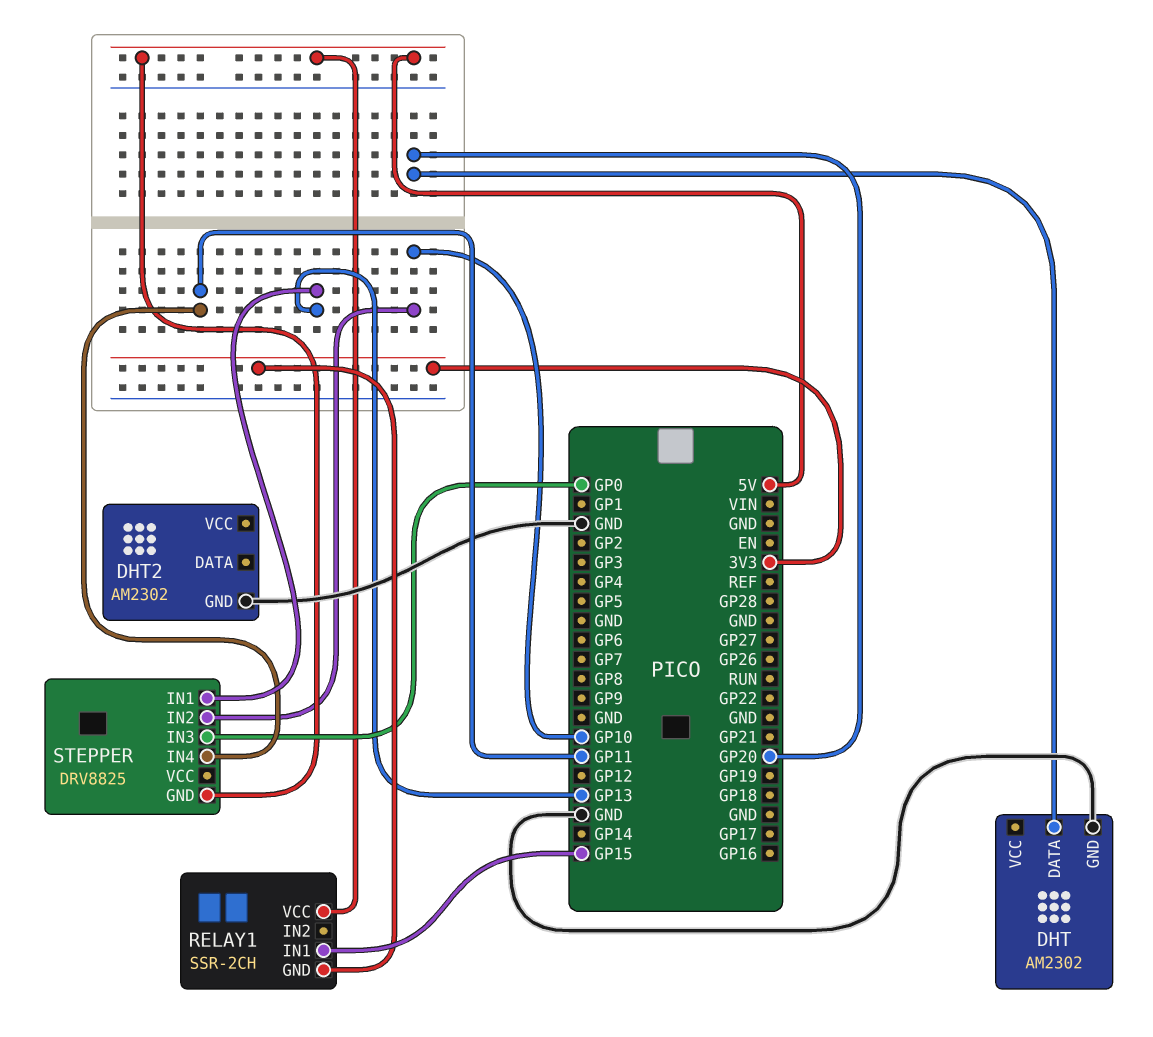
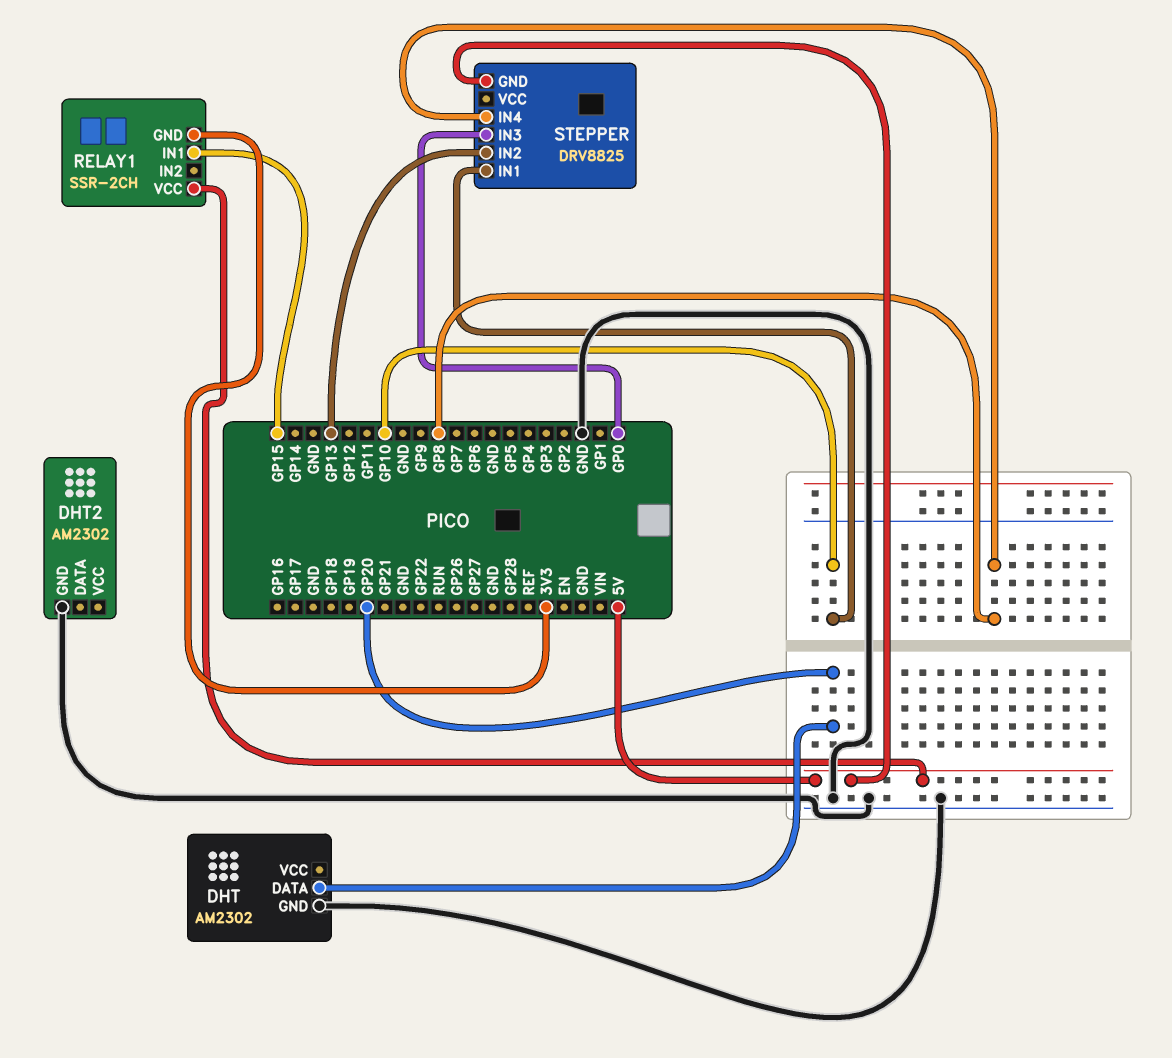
STEPPER pin IN1: GP13 -> GP10
STEPPER pin IN2: GP10 -> GP13
STEPPER pin IN4: GP11 -> GP8

